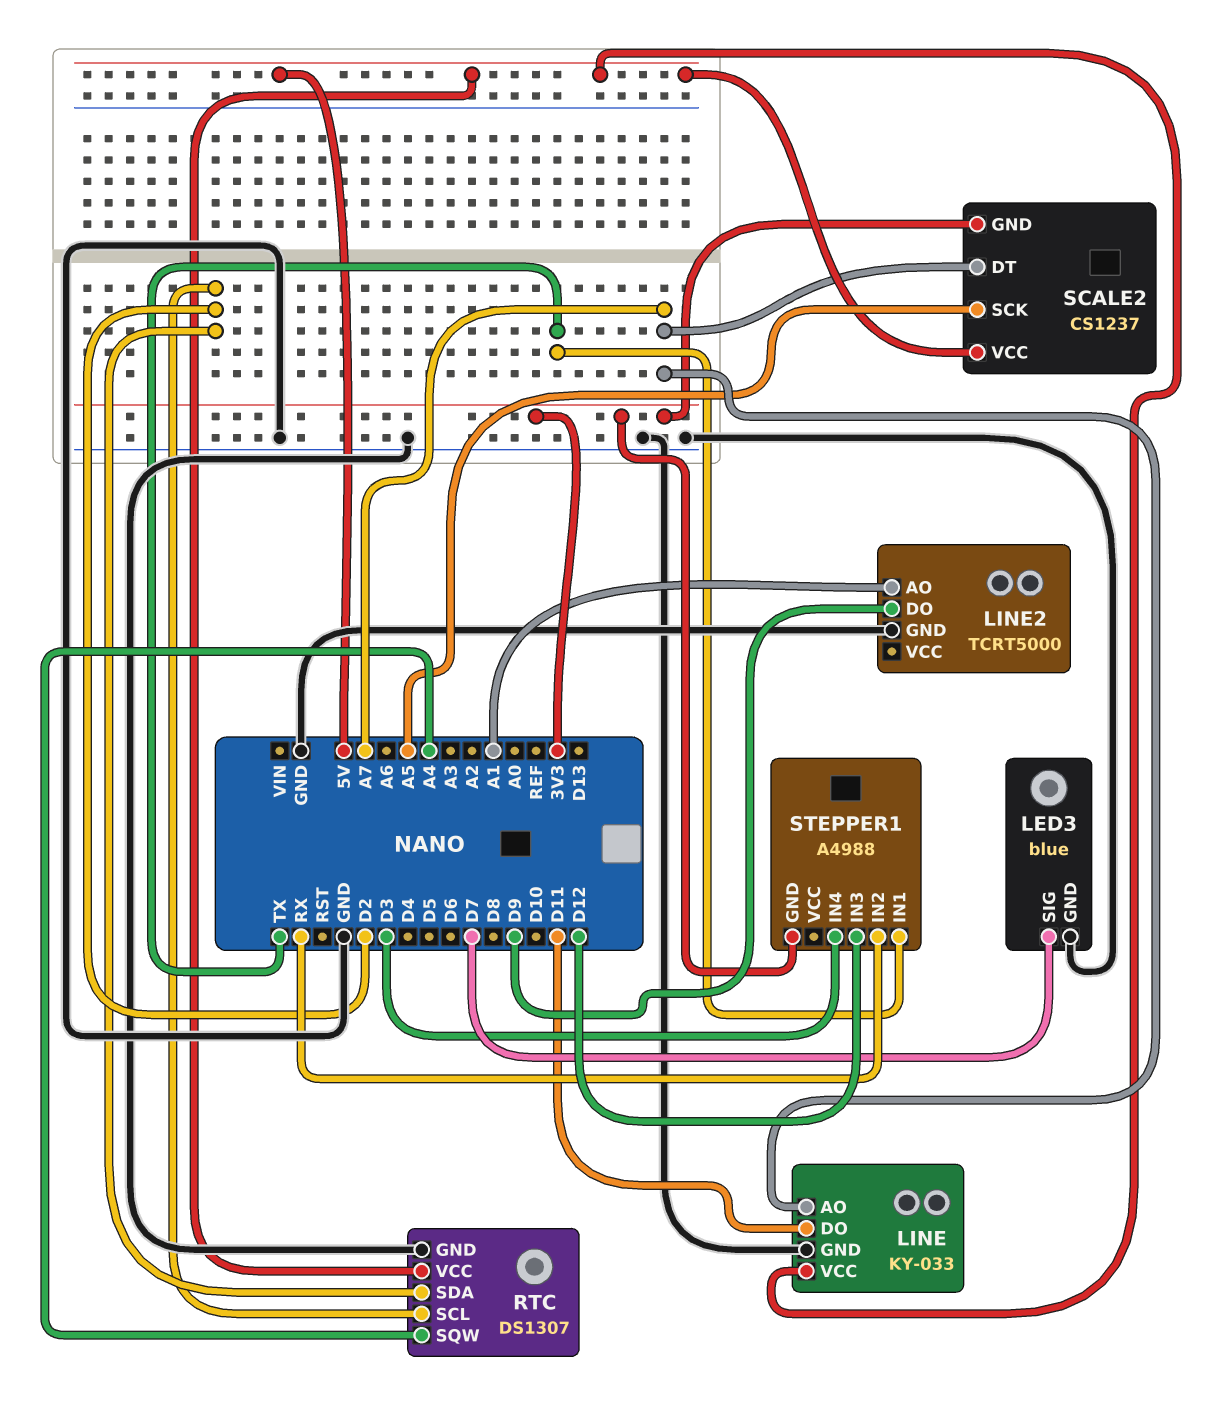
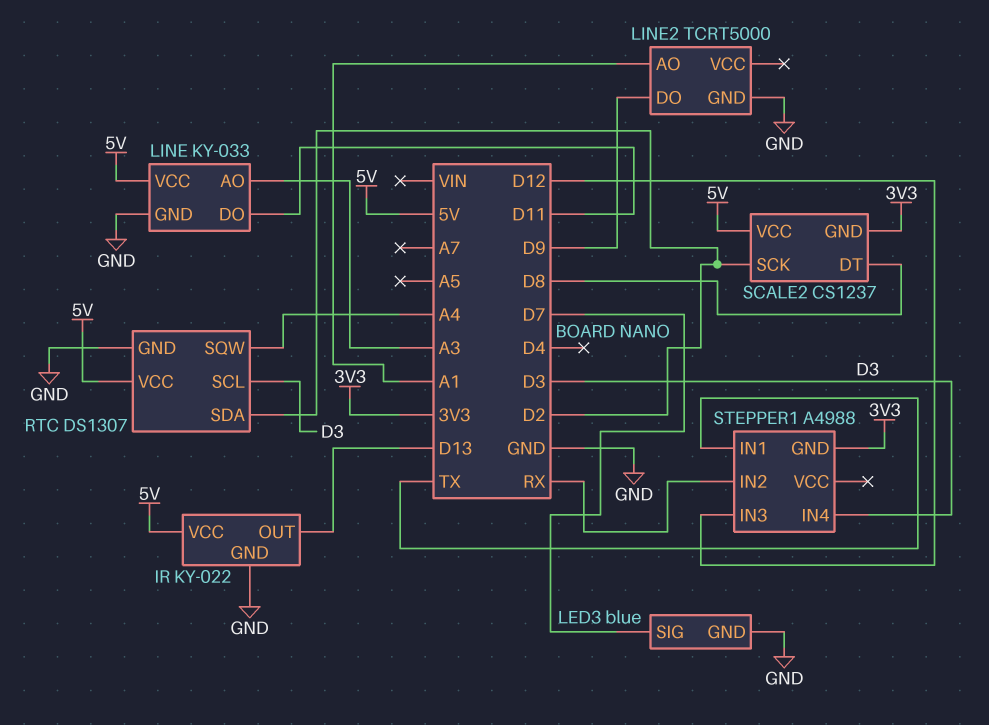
IR: none -> KY-022
IR pin GND: none -> GND
IR pin OUT: none -> D13
IR pin VCC: none -> 5V
LINE pin AO: A7 -> A3
RTC pin SCL: D2 -> D3
SCALE2 pin DT: A7 -> D8
SCALE2 pin SCK: A5 -> D2

